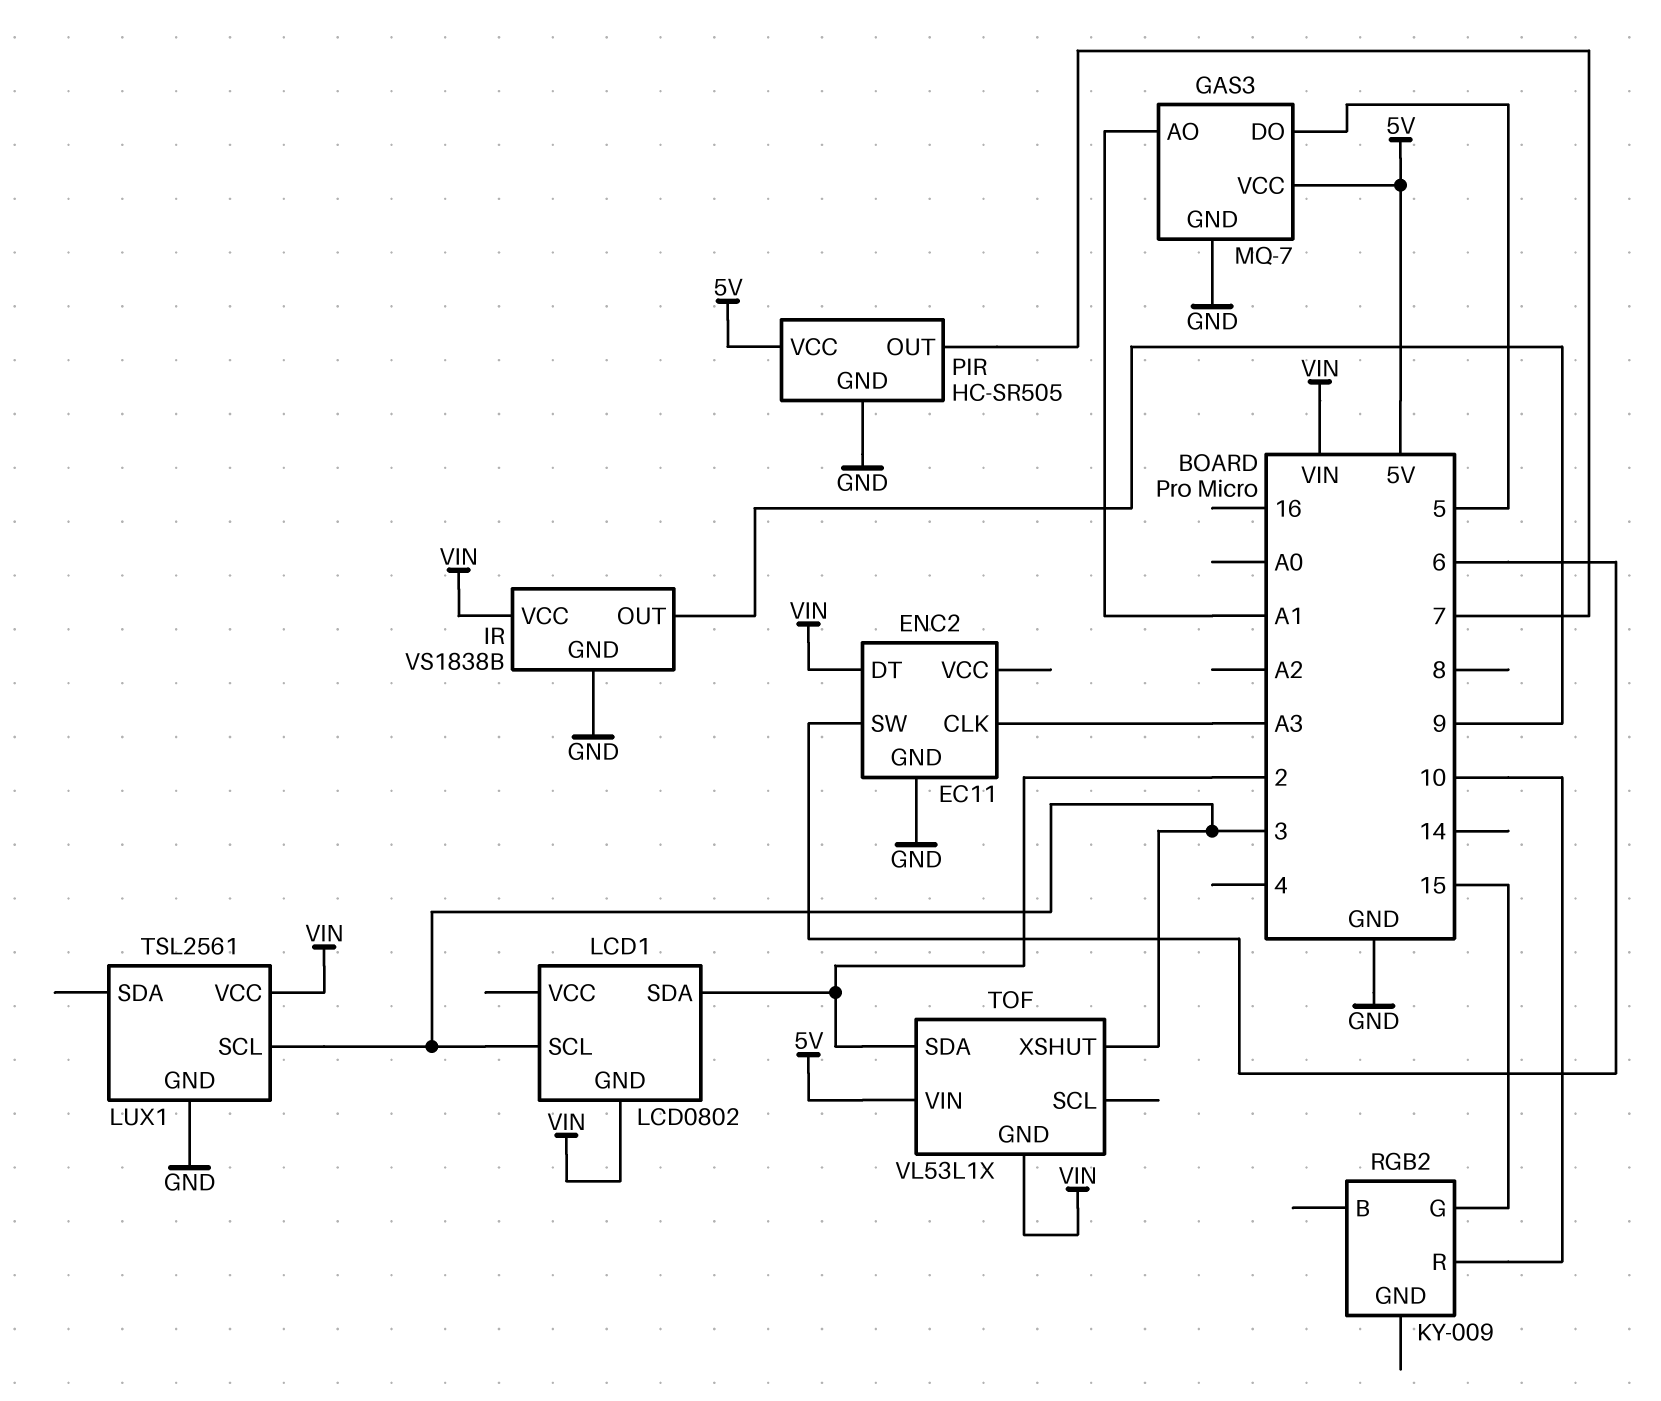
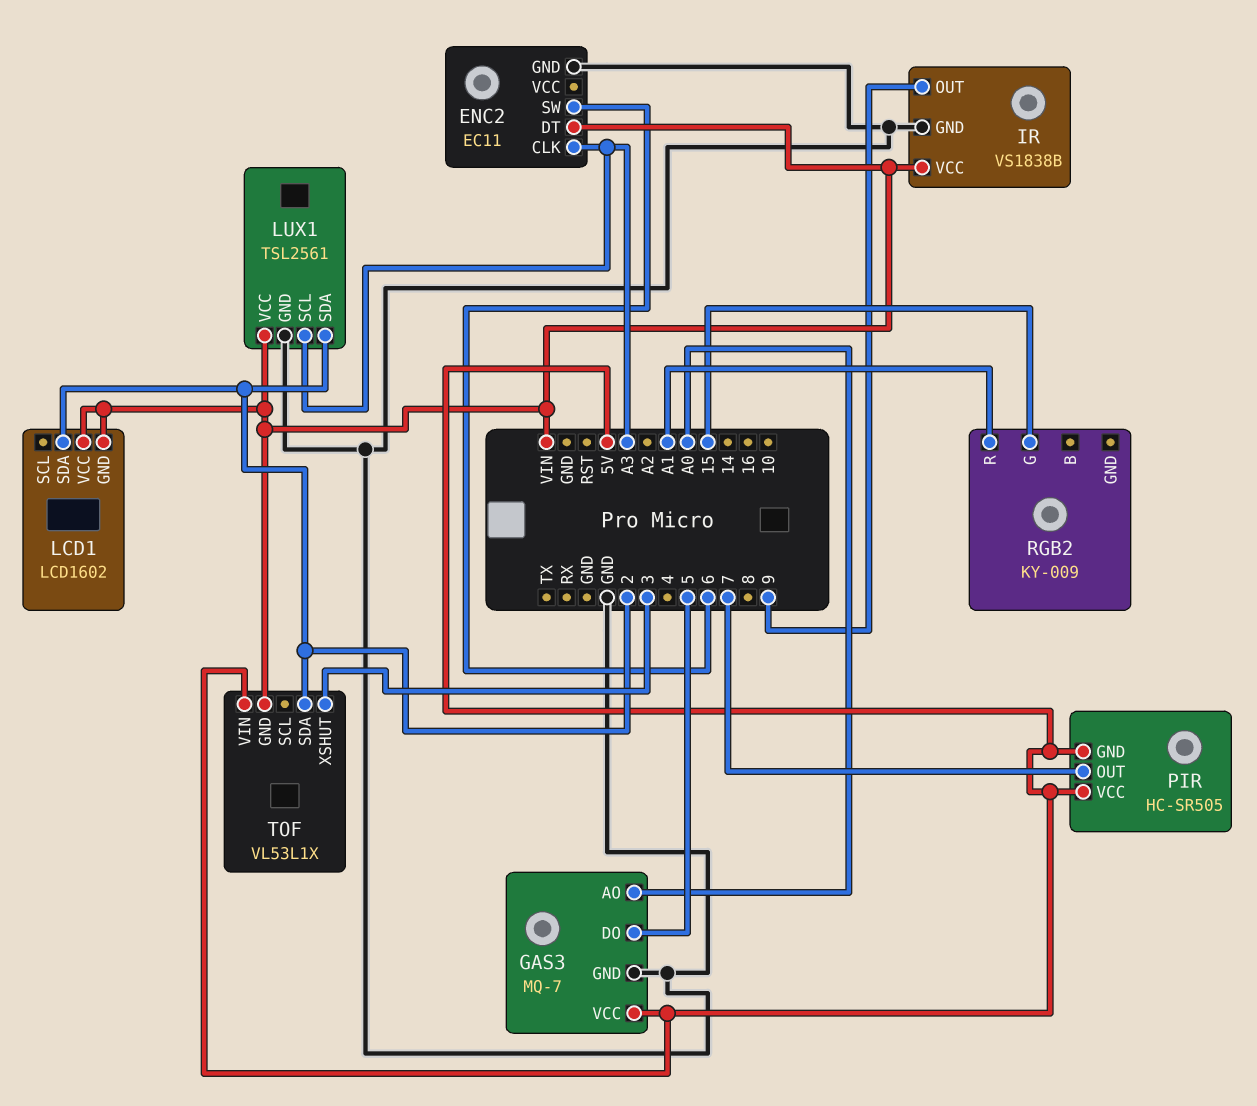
GAS3 pin AO: A1 -> A0
LCD1: LCD0802 -> LCD1602
LCD1 pin SCL: 3 -> none
LCD1 pin VCC: none -> VIN
LUX1 pin SCL: 3 -> A3
LUX1 pin SDA: none -> 2
PIR pin GND: GND -> 5V
RGB2 pin R: 10 -> A1

